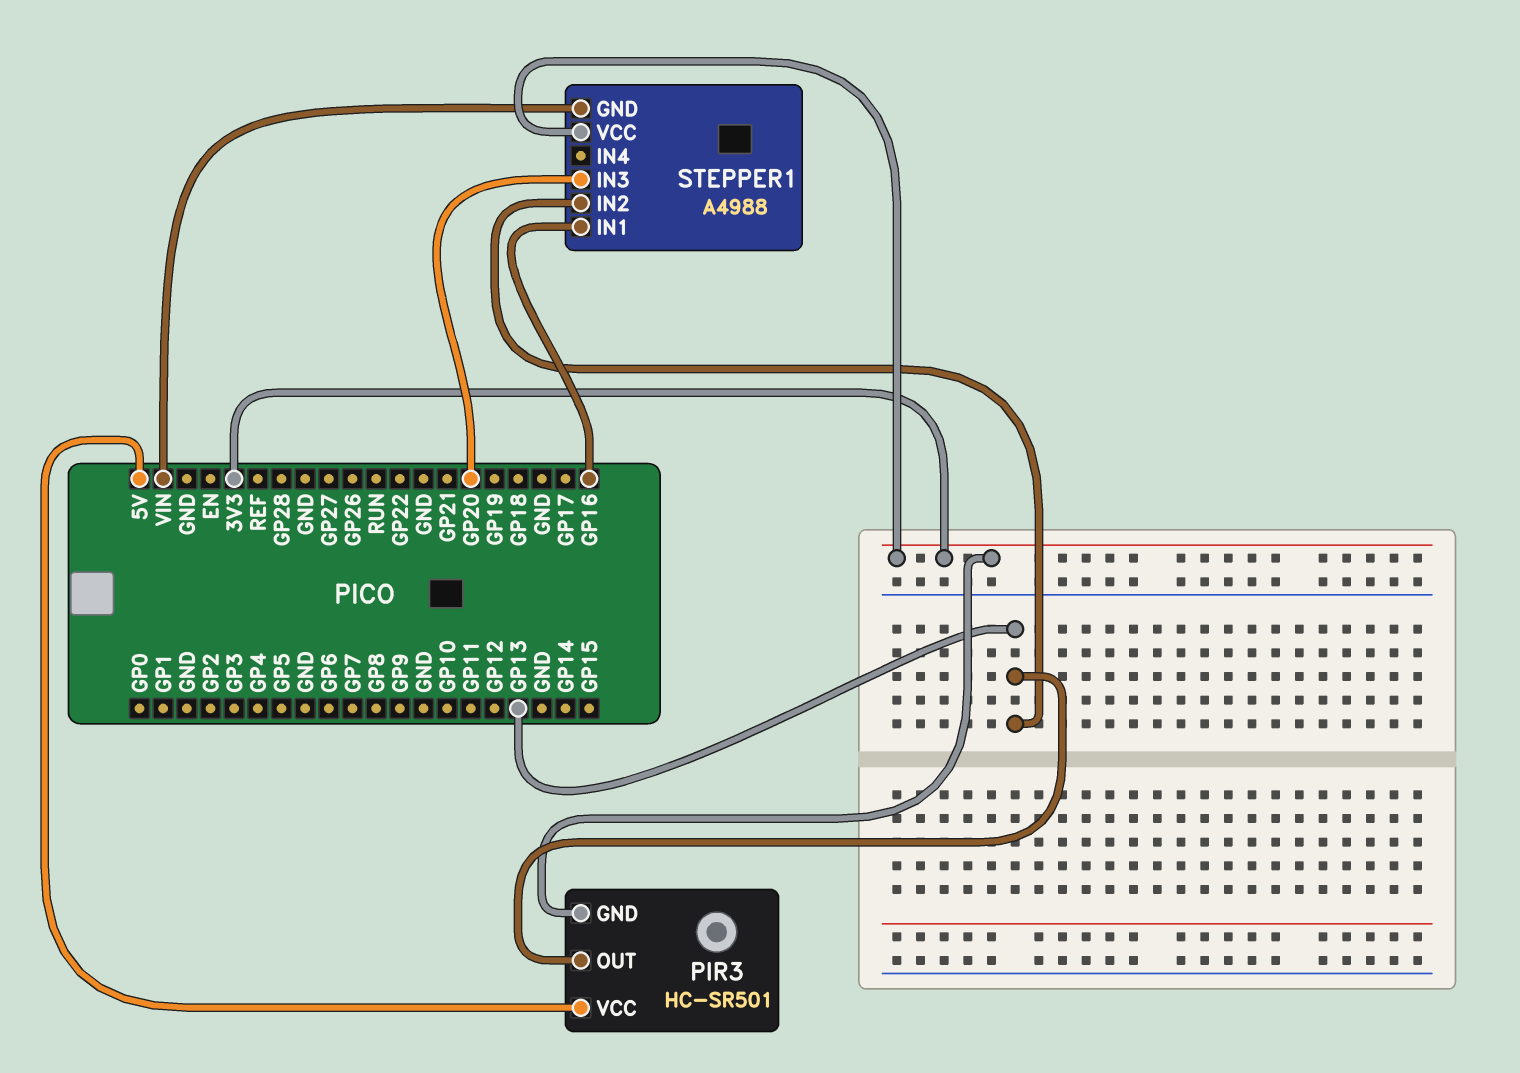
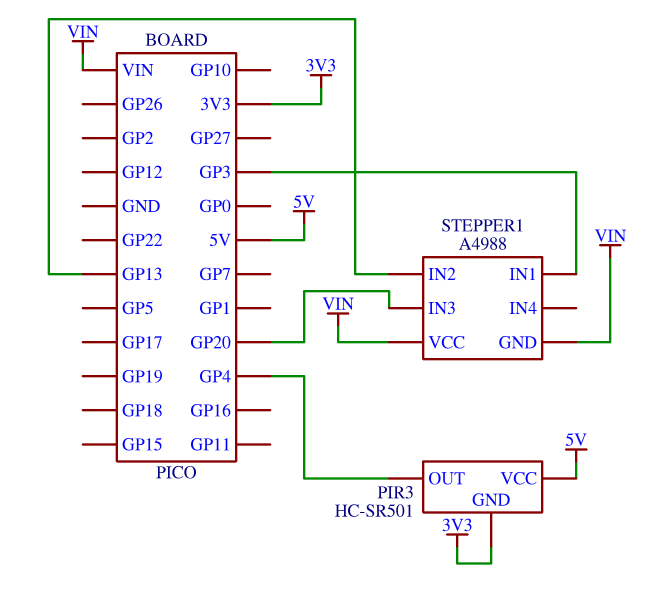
PIR3 pin OUT: GP13 -> GP4
STEPPER1 pin IN1: GP16 -> GP3
STEPPER1 pin VCC: 3V3 -> VIN

